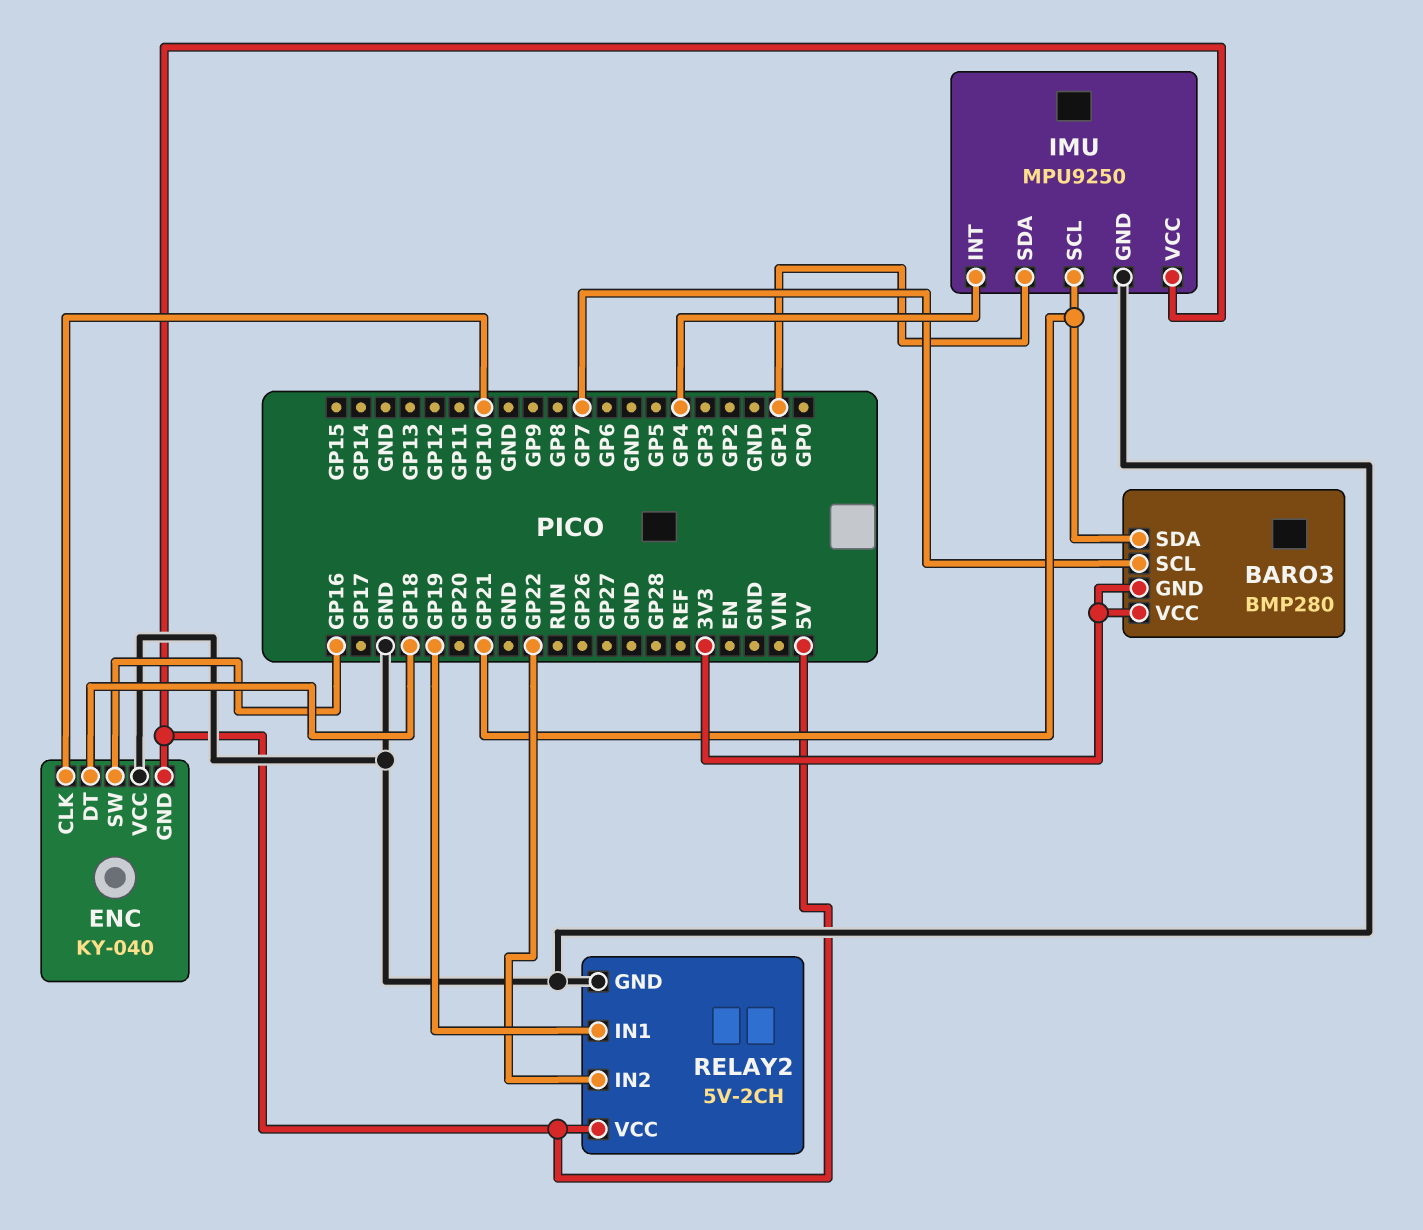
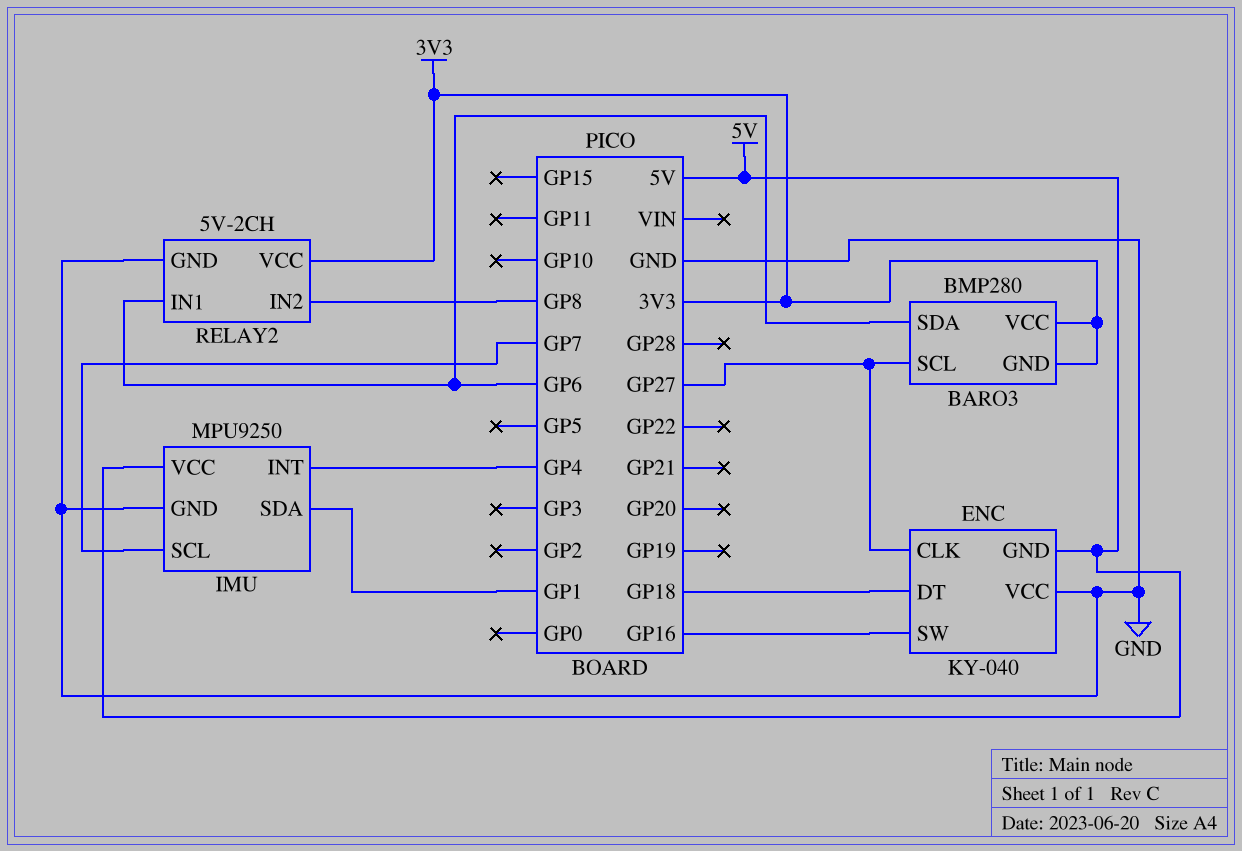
BARO3 pin SCL: GP7 -> GP27
BARO3 pin SDA: GP21 -> GP6
ENC pin CLK: GP10 -> GP27
IMU pin SCL: GP21 -> GP7
RELAY2 pin IN1: GP19 -> GP6
RELAY2 pin IN2: GP22 -> GP8
RELAY2 pin VCC: 5V -> 3V3

